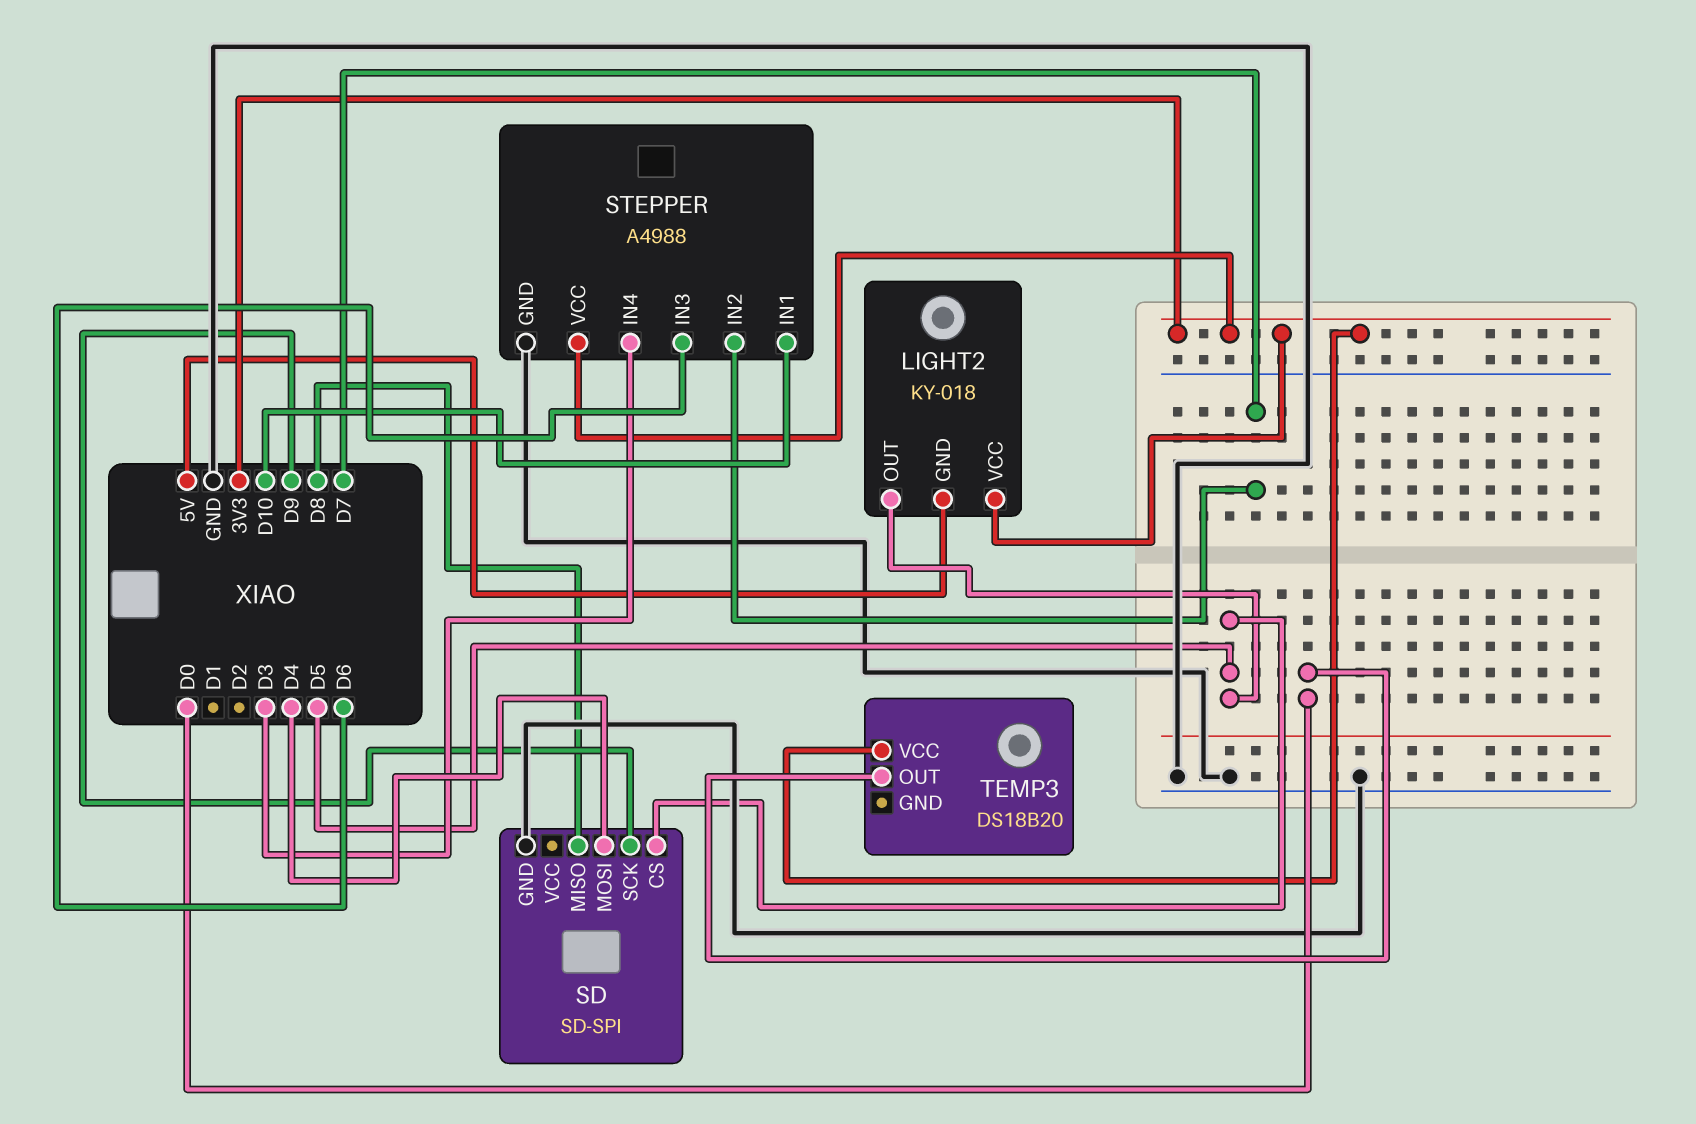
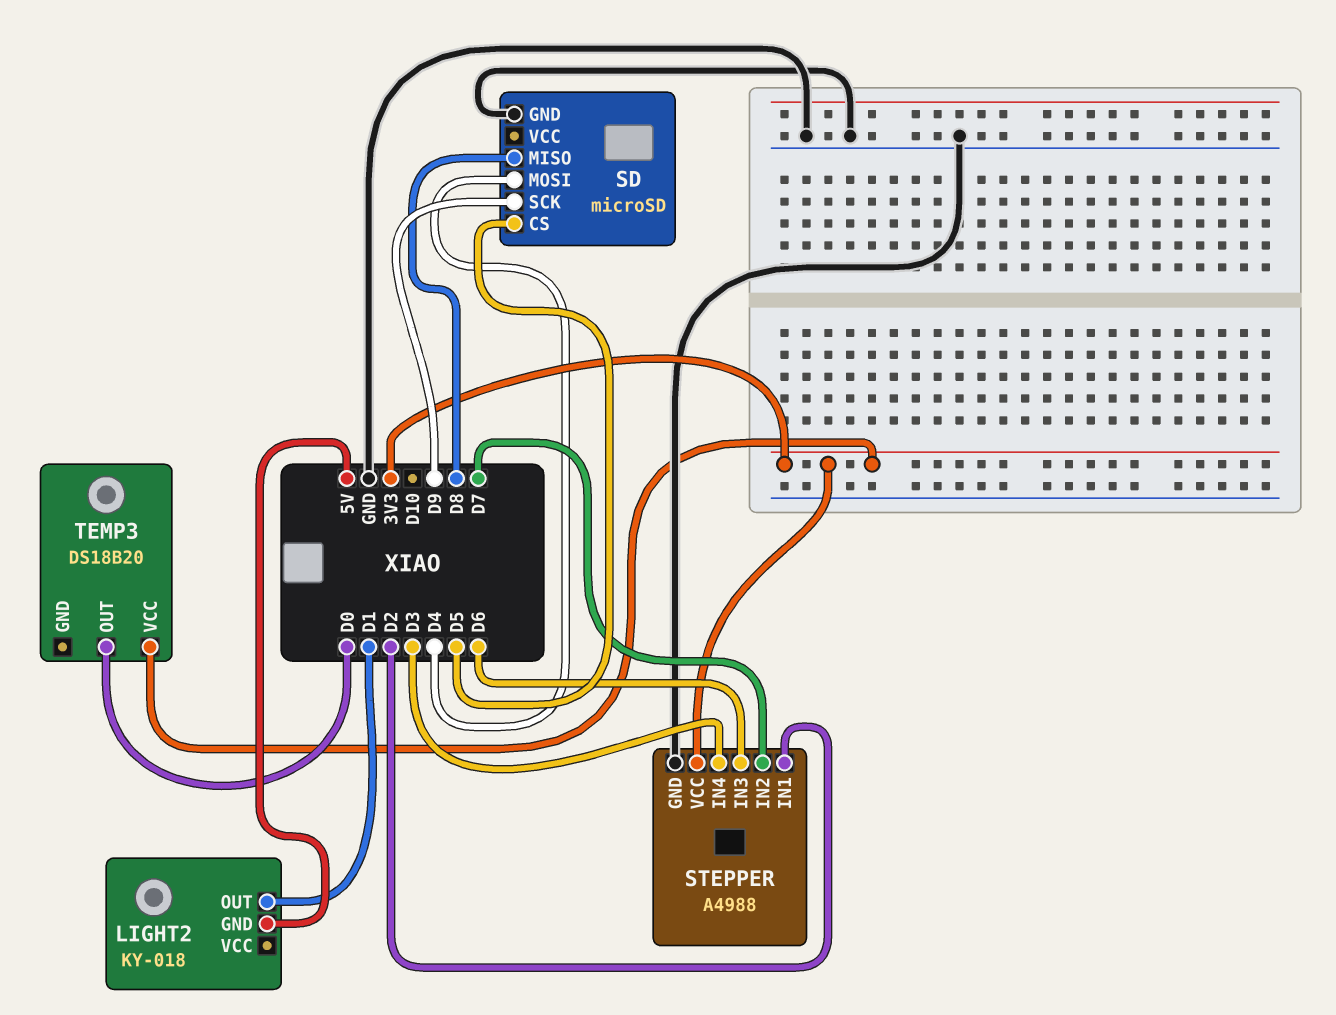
LIGHT2 pin OUT: D5 -> D1
LIGHT2 pin VCC: 3V3 -> none
SD: SD-SPI -> microSD
STEPPER pin IN1: D10 -> D2

